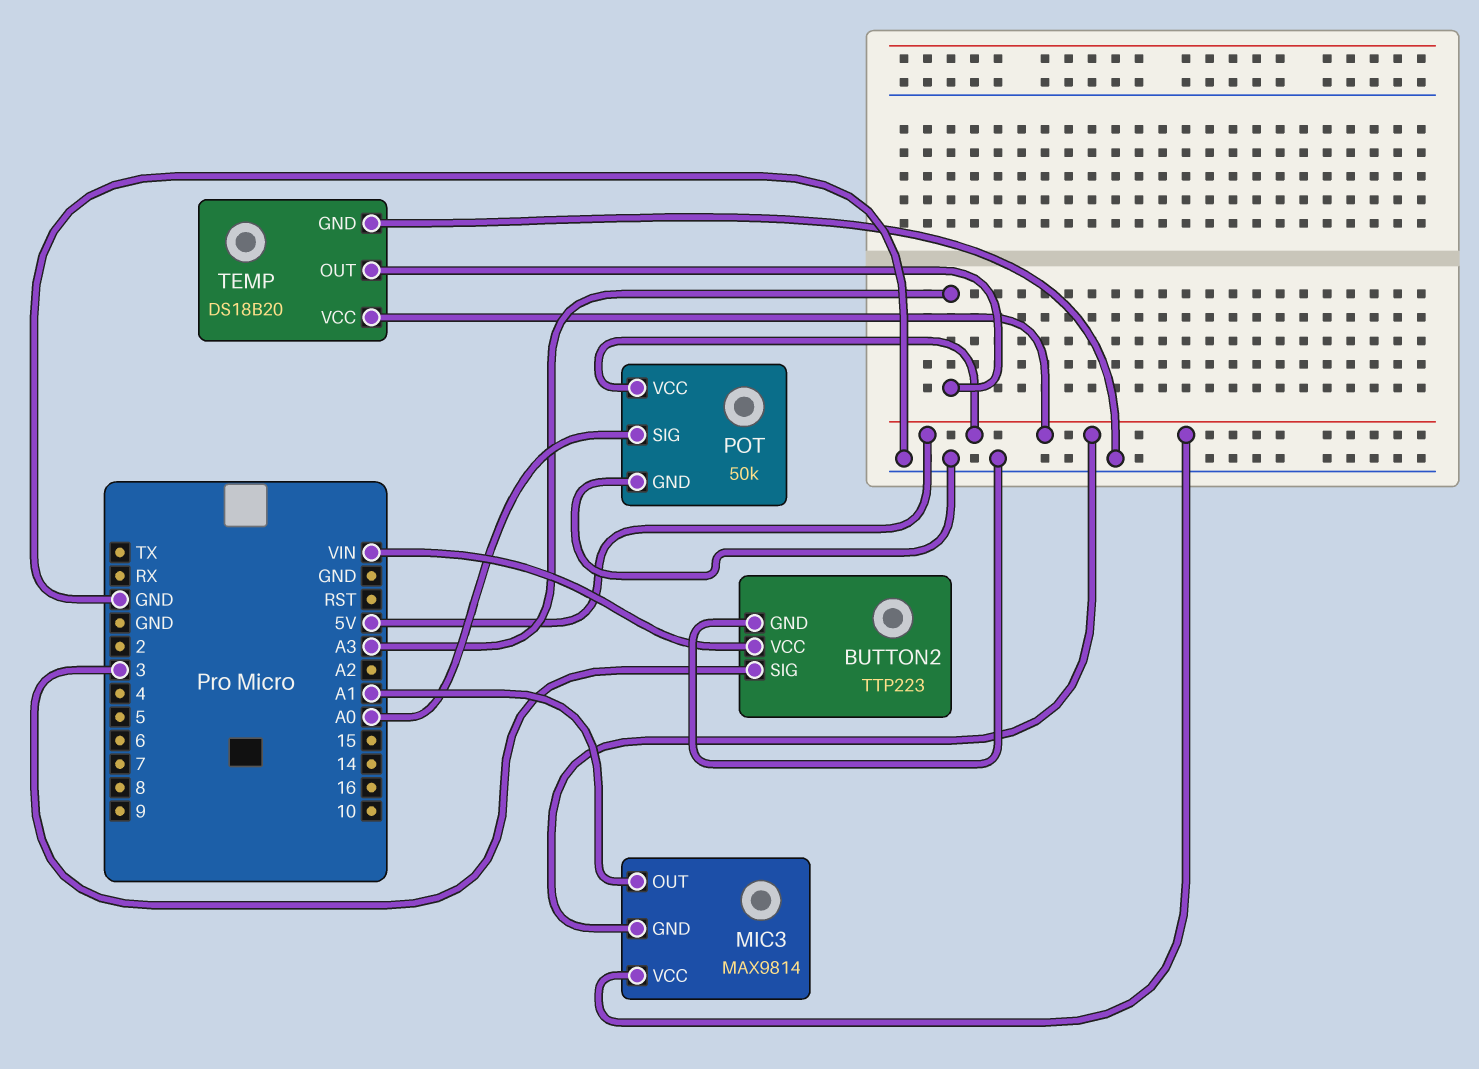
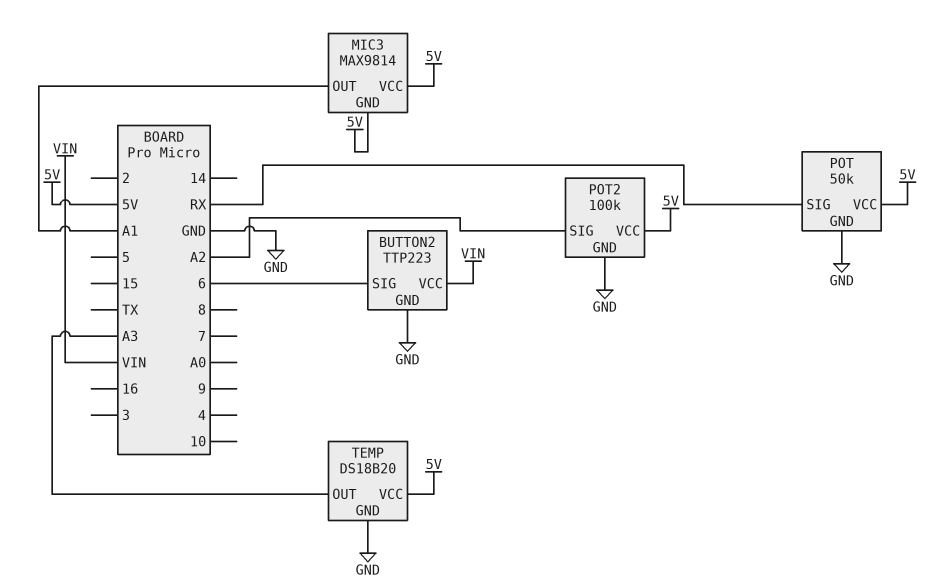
BUTTON2 pin SIG: 3 -> 6
POT pin SIG: A0 -> RX
POT2: none -> 100k
POT2 pin GND: none -> GND
POT2 pin SIG: none -> A2
POT2 pin VCC: none -> 5V

